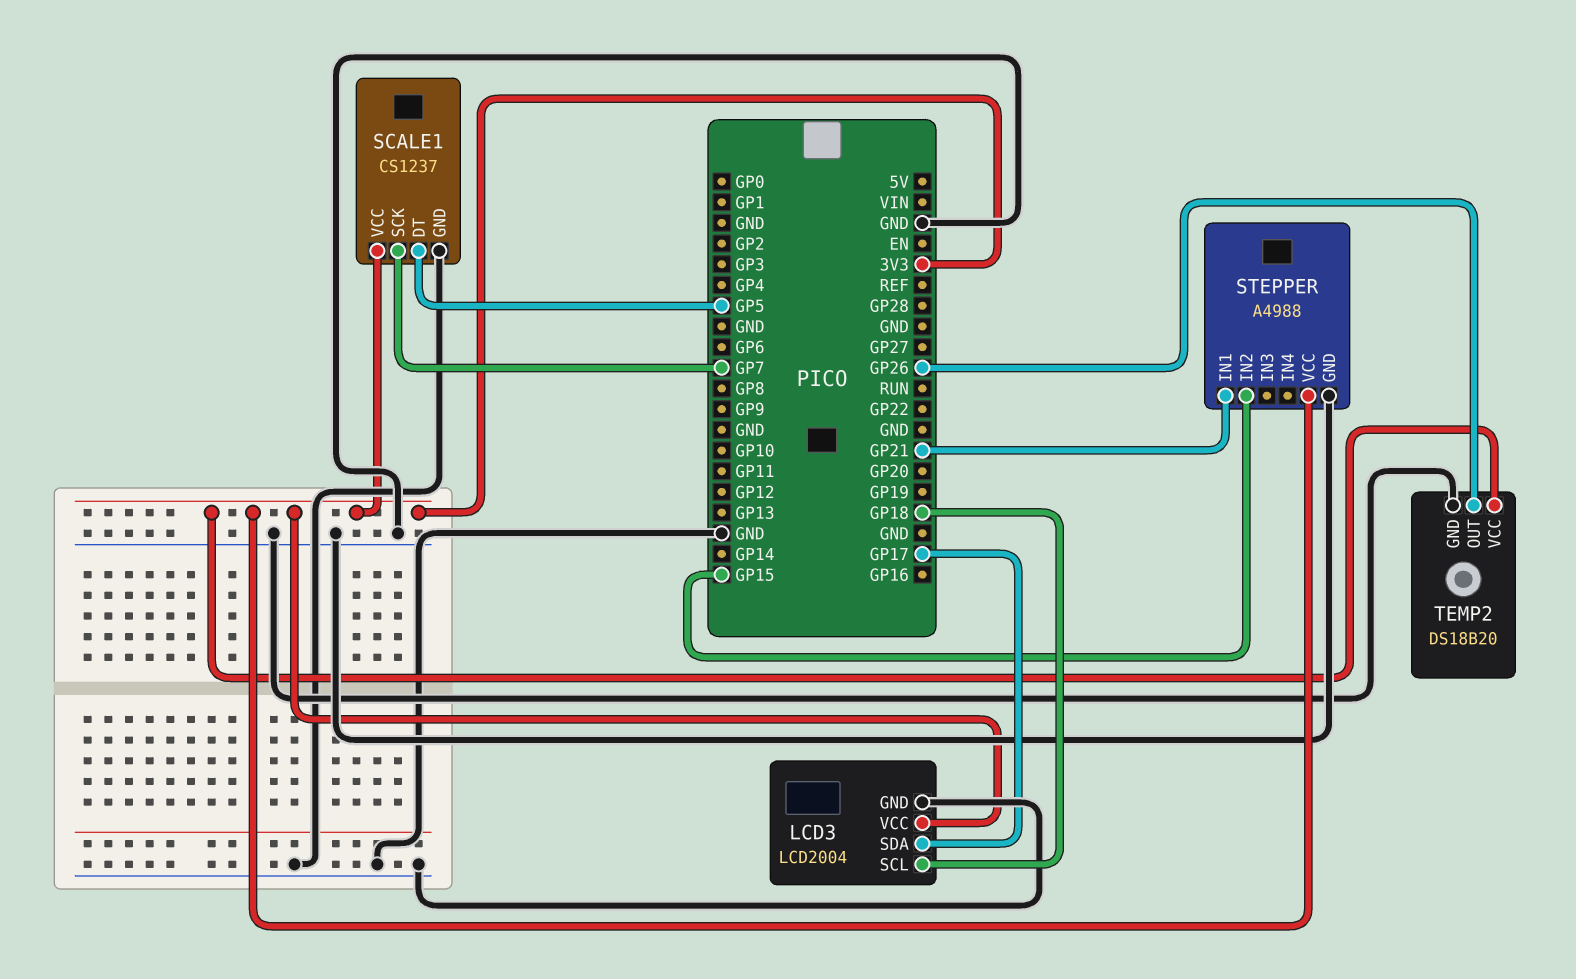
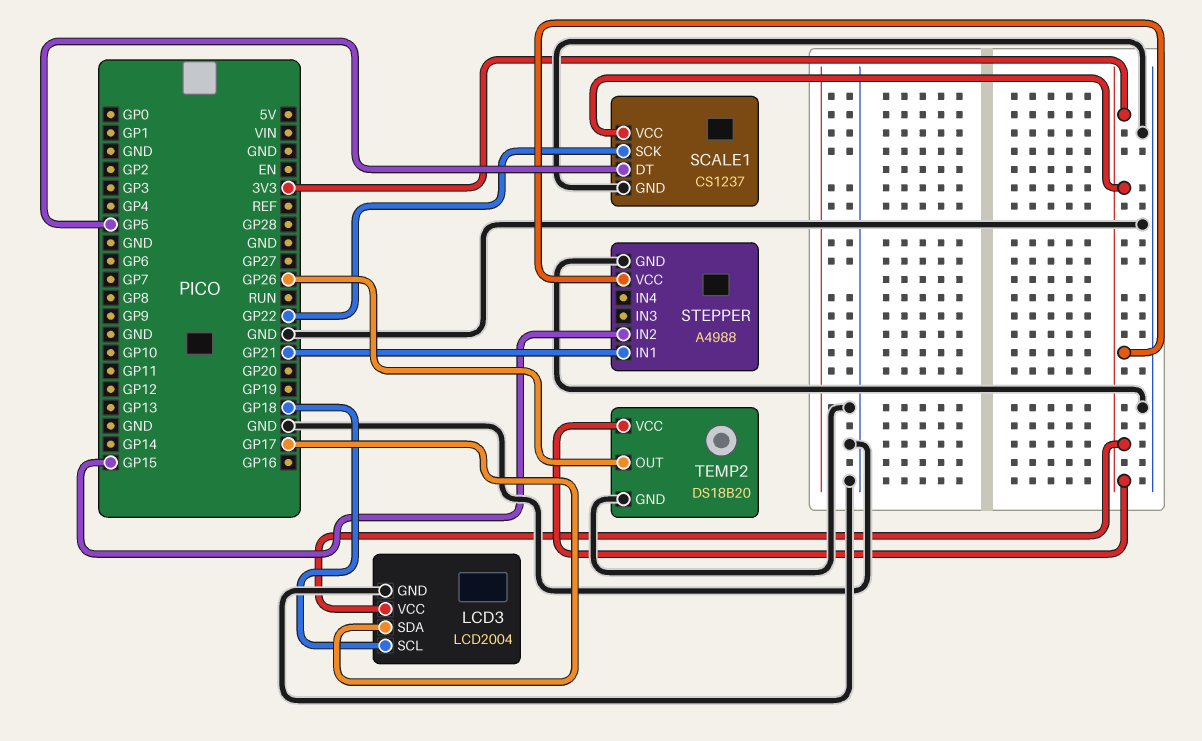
SCALE1 pin SCK: GP7 -> GP22

